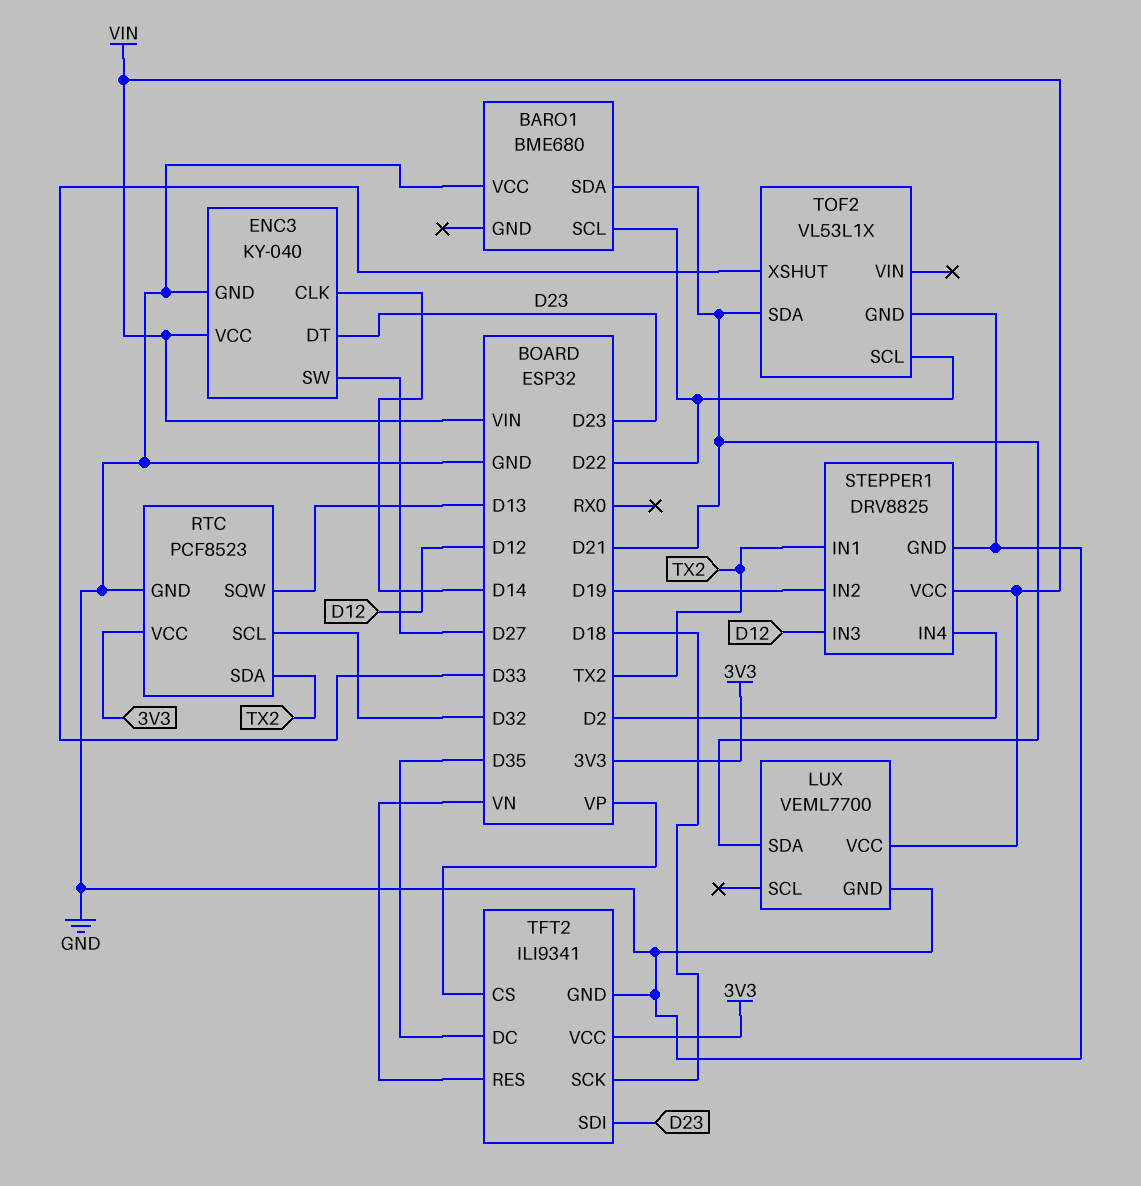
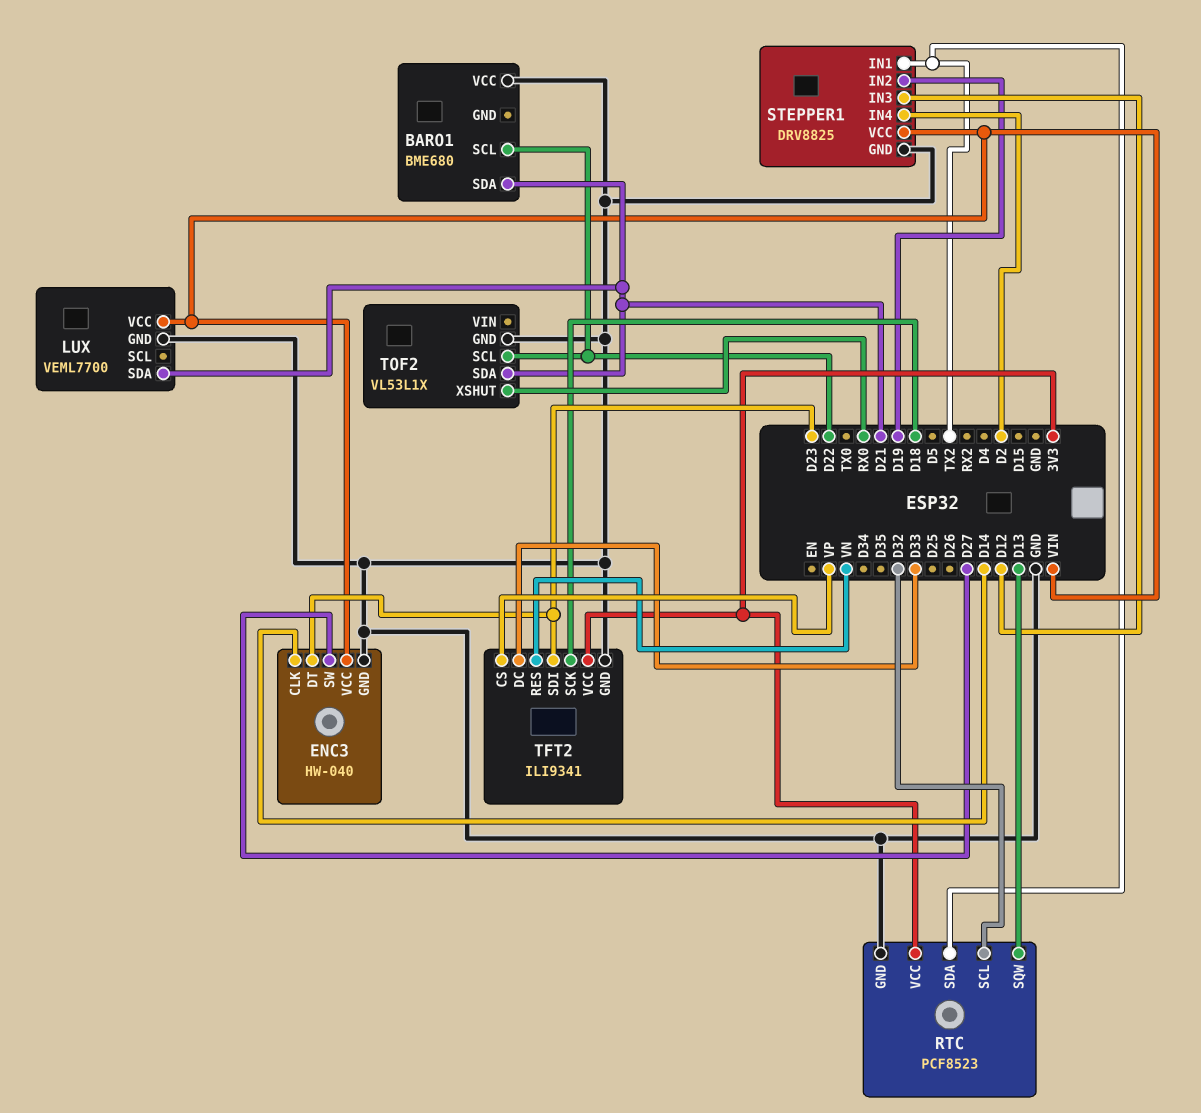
ENC3: KY-040 -> HW-040
TFT2 pin DC: D35 -> D33
TOF2 pin XSHUT: D33 -> RX0

